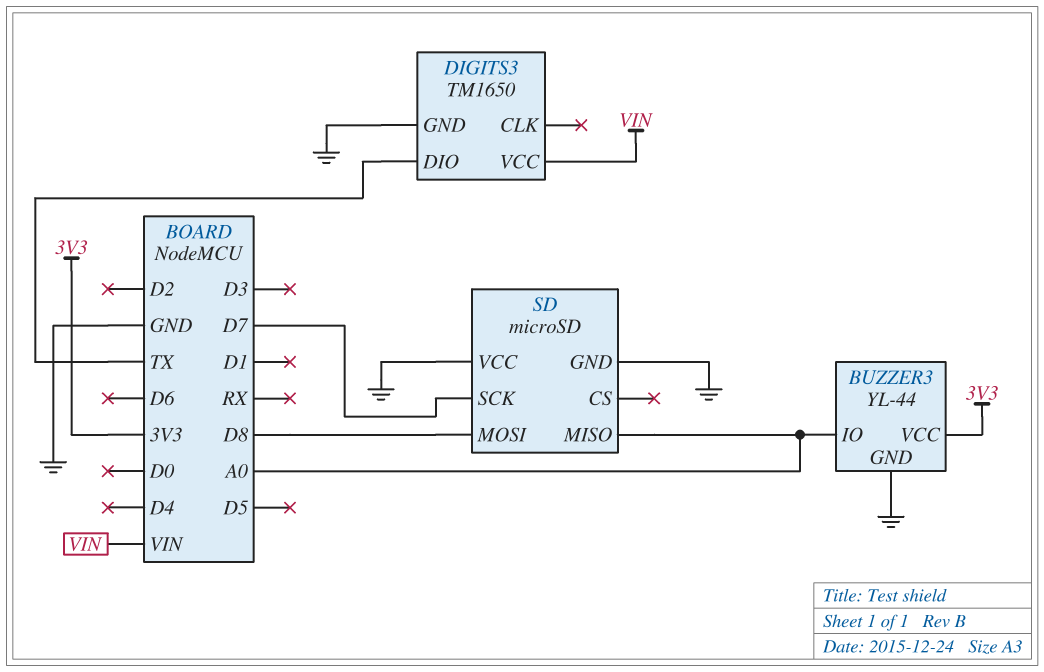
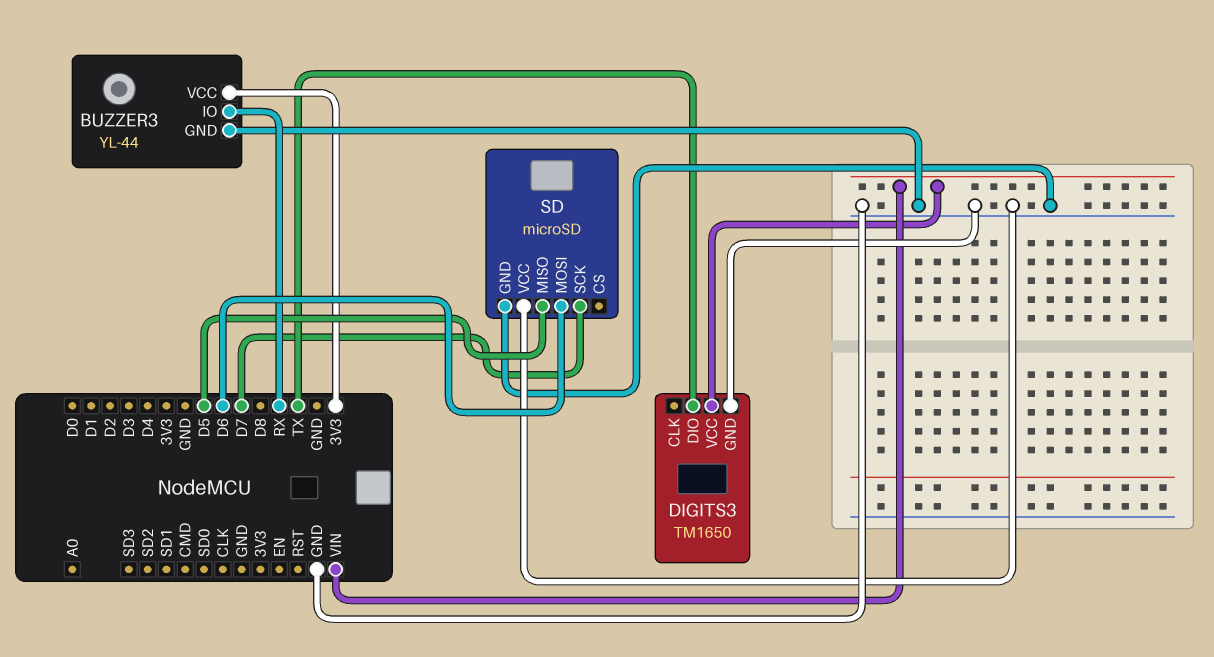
BUZZER3 pin IO: A0 -> RX
SD pin MISO: A0 -> D5
SD pin MOSI: D8 -> D6

